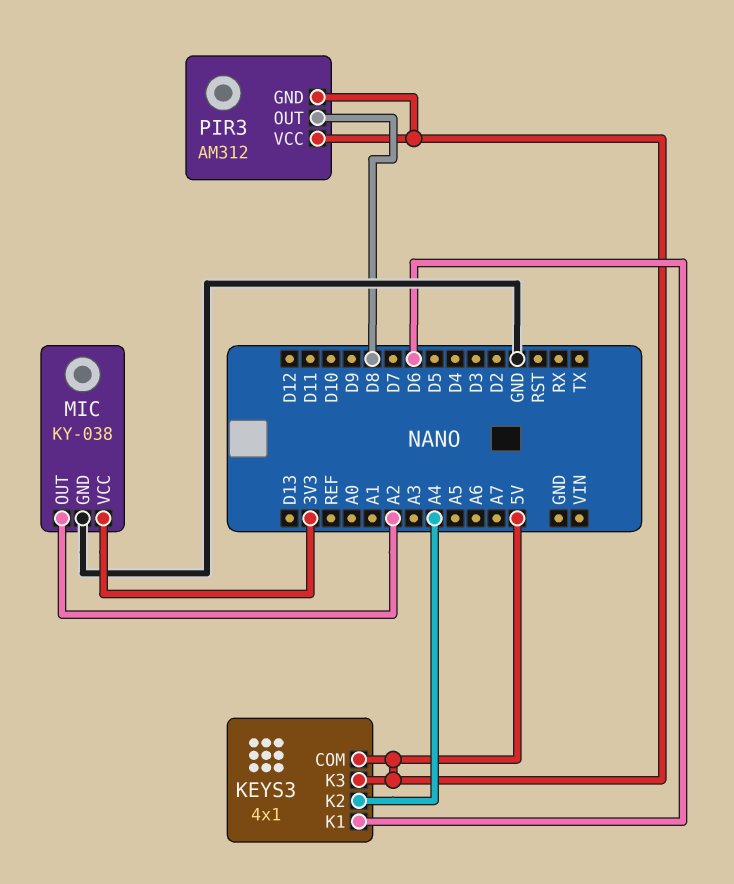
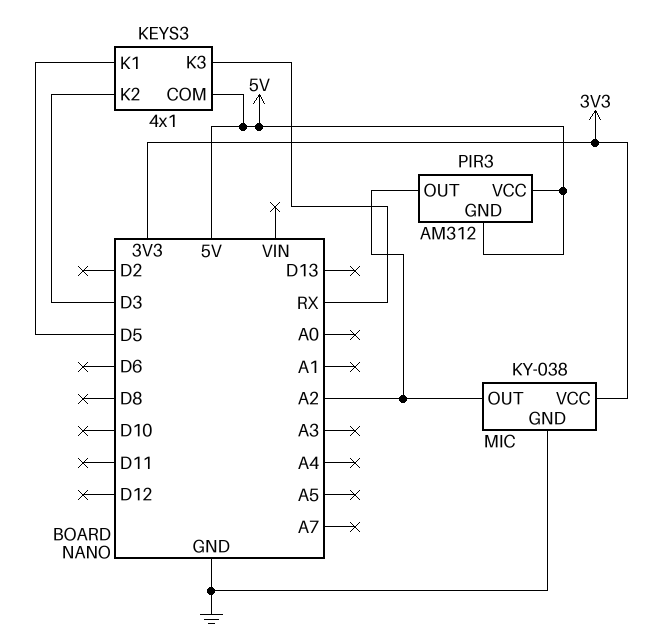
KEYS3 pin K1: D6 -> D5
KEYS3 pin K2: A4 -> D3
KEYS3 pin K3: 5V -> RX
PIR3 pin OUT: D8 -> A2

